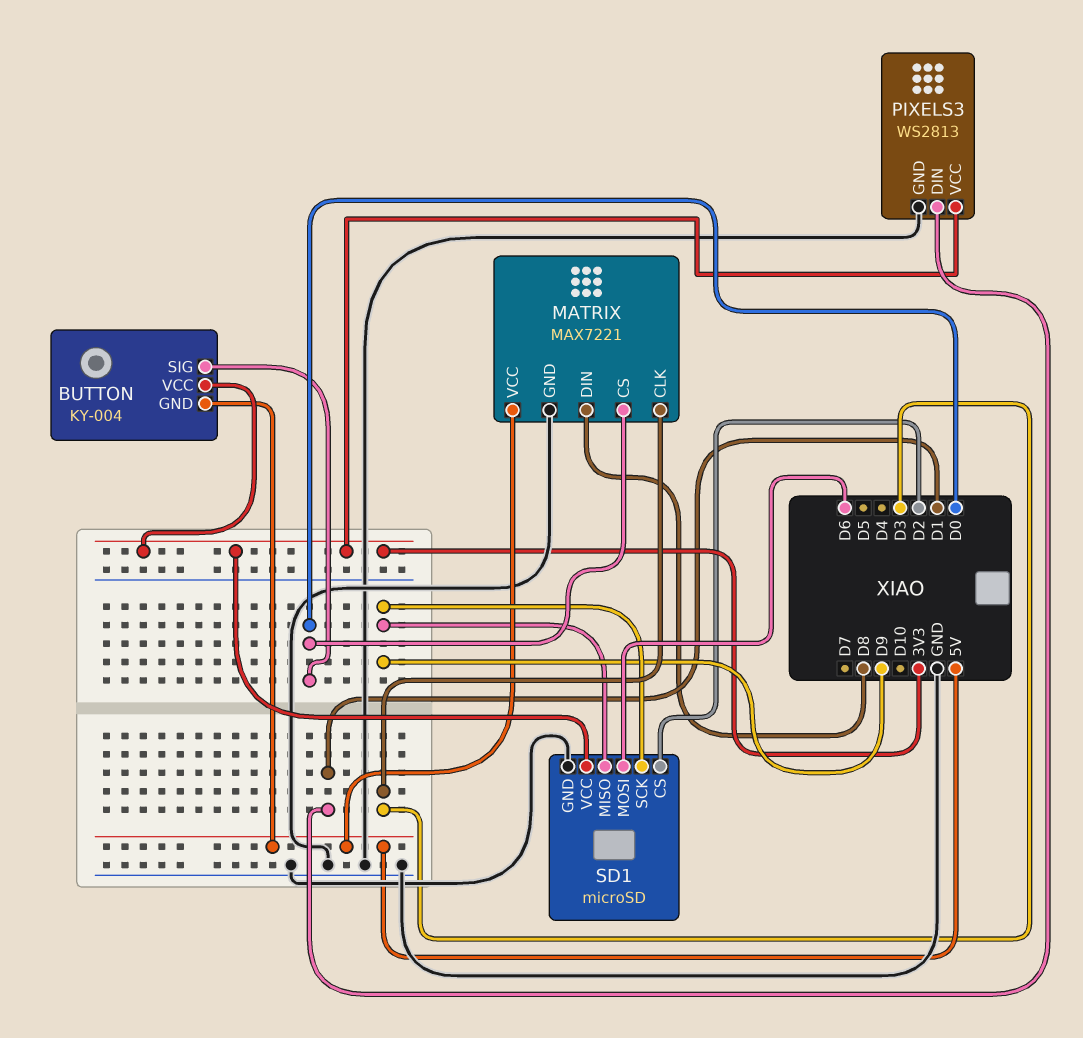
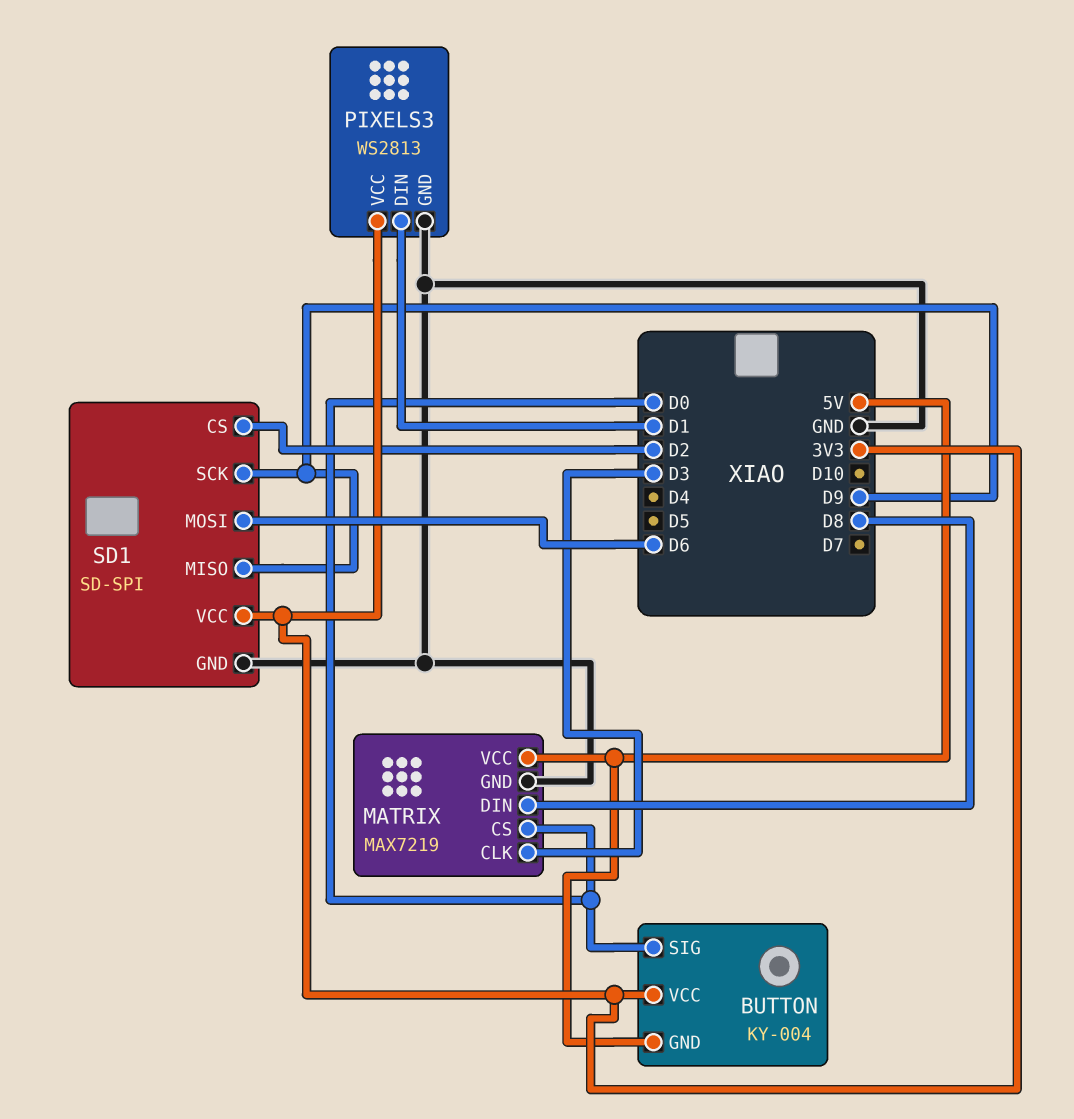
MATRIX: MAX7221 -> MAX7219
SD1: microSD -> SD-SPI

